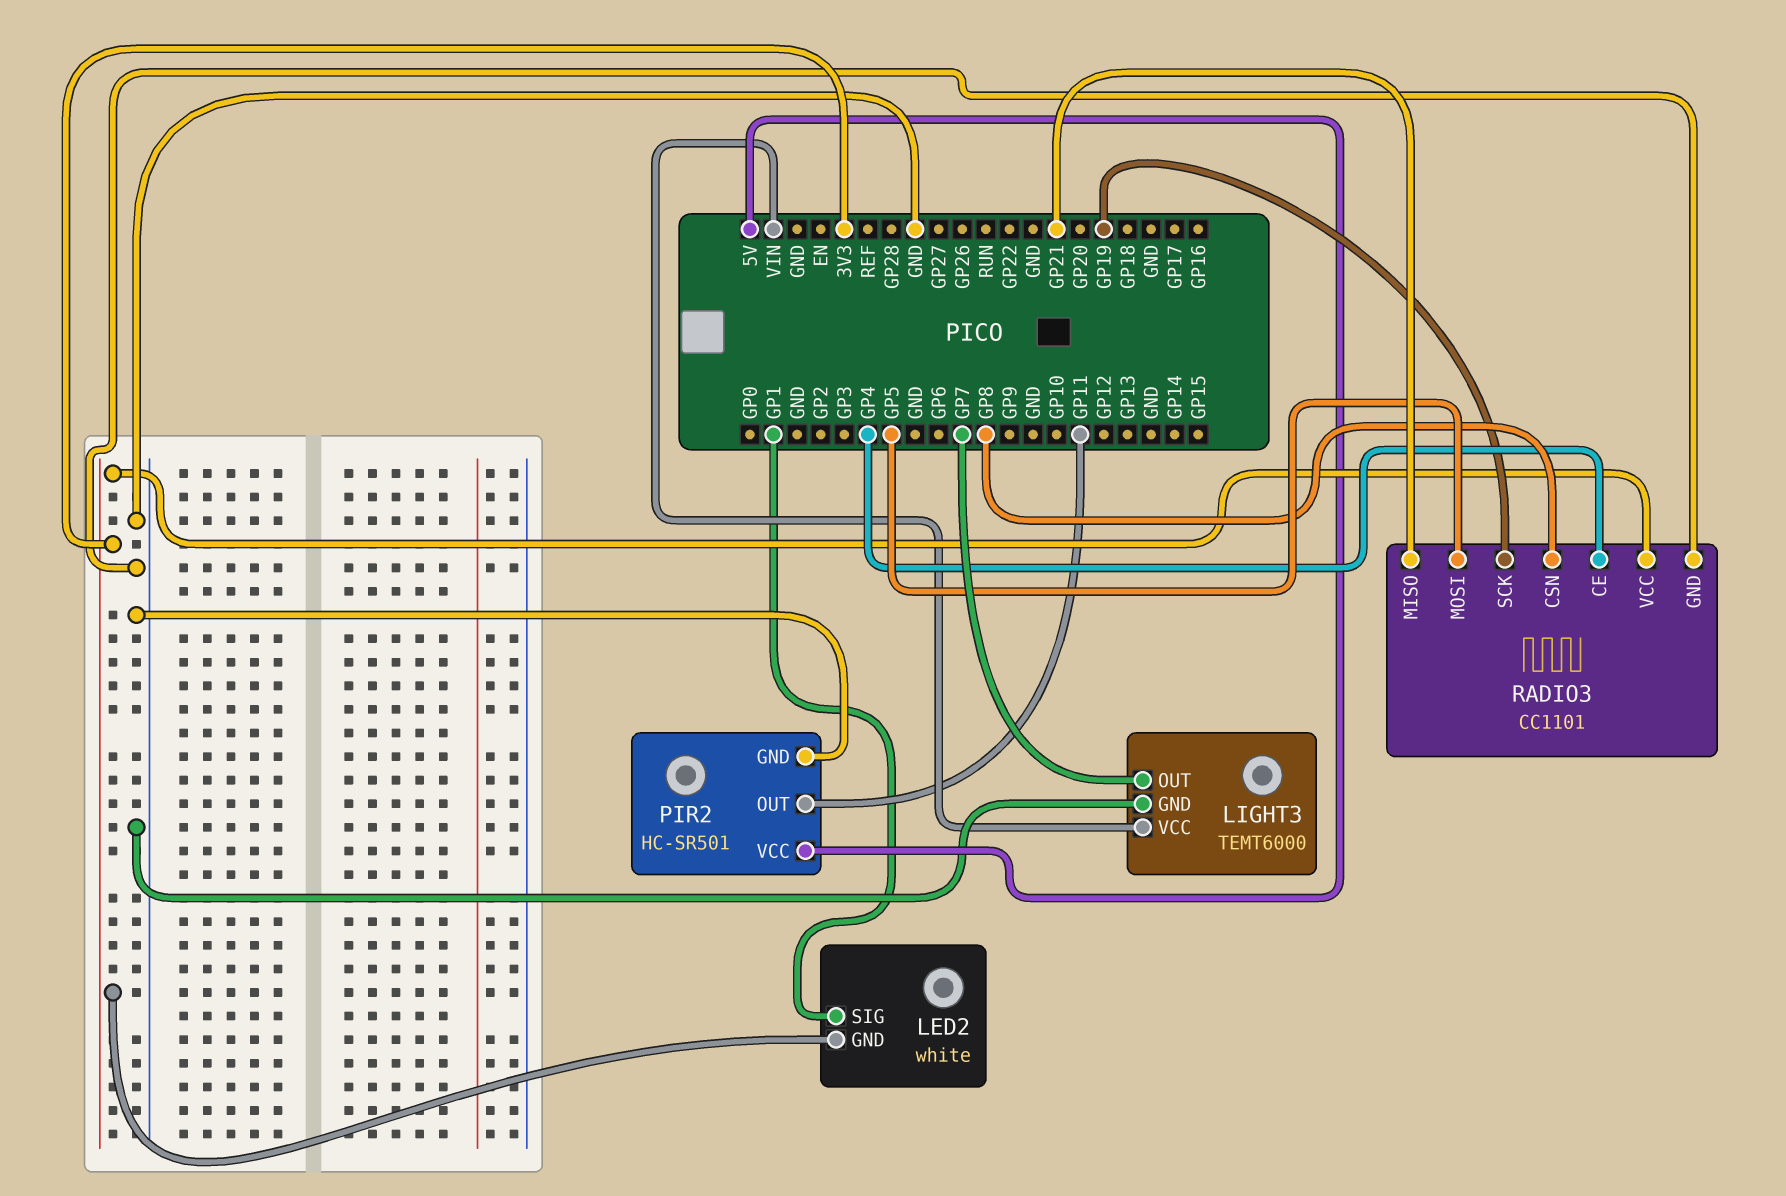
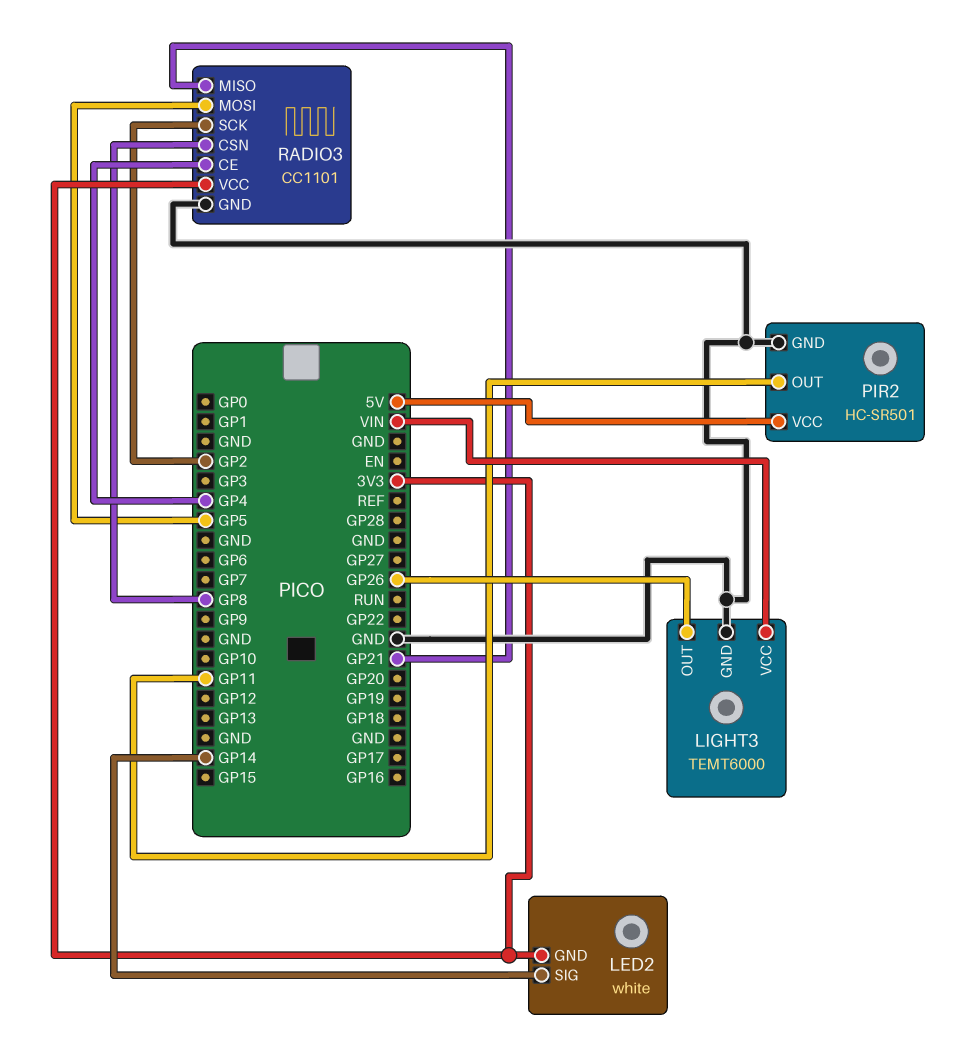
LED2 pin SIG: GP1 -> GP14
LIGHT3 pin OUT: GP7 -> GP26
RADIO3 pin SCK: GP19 -> GP2

